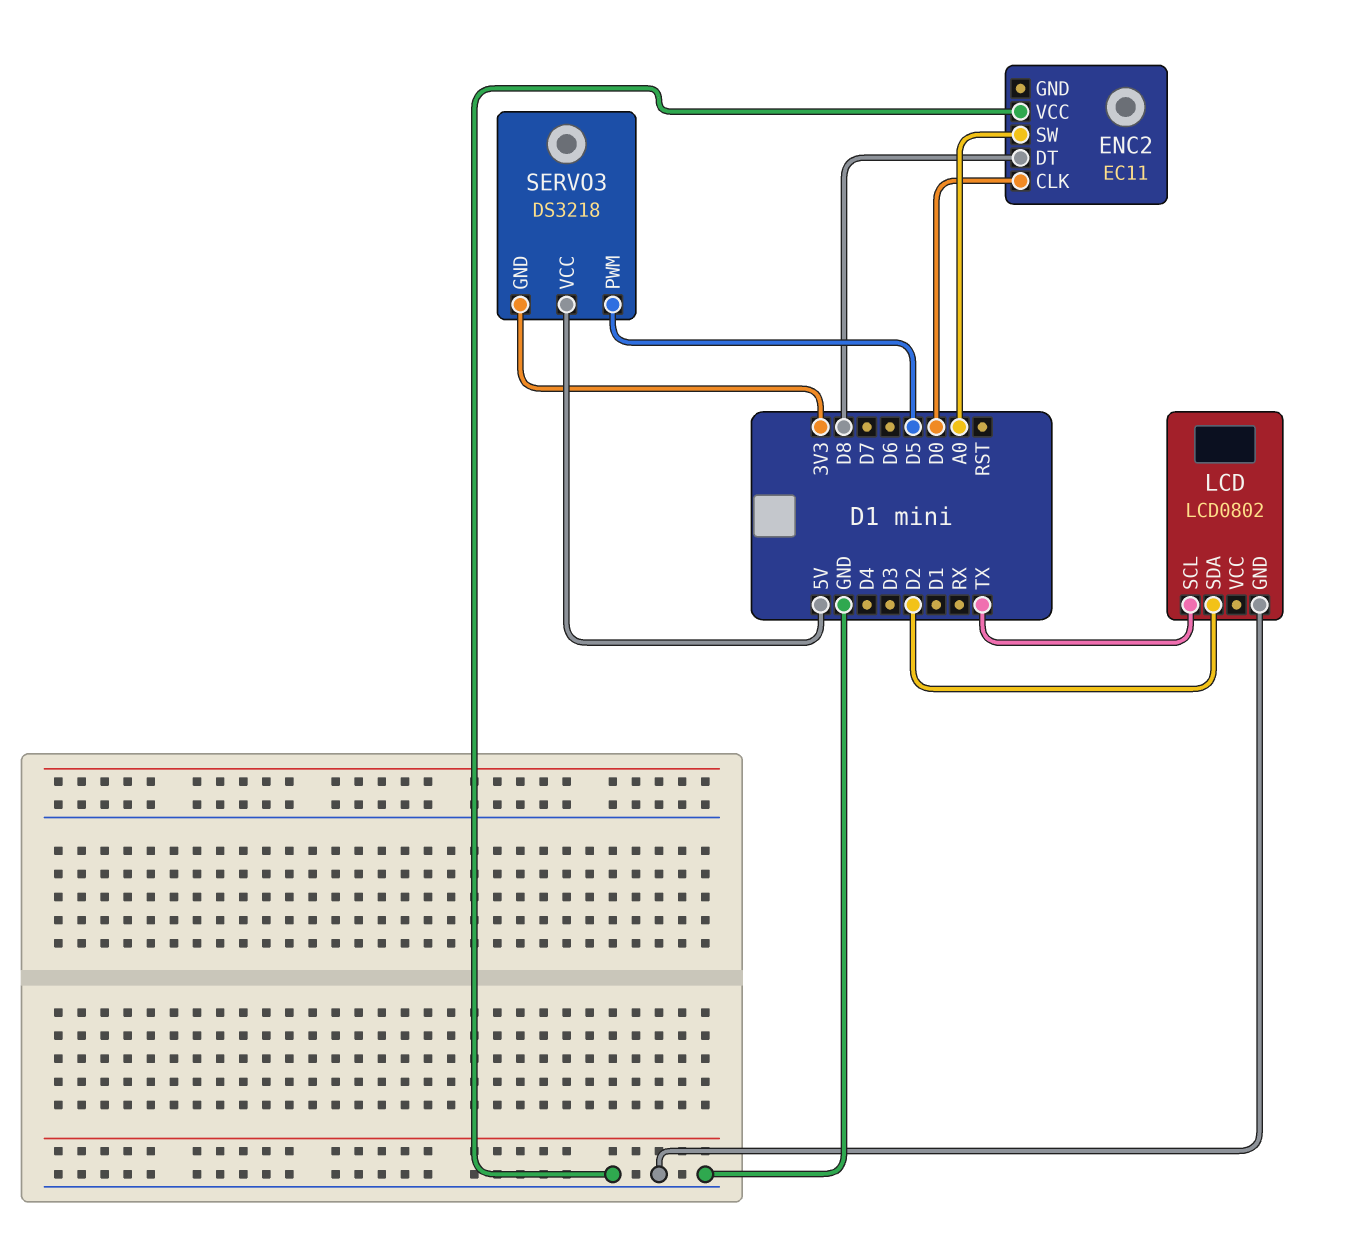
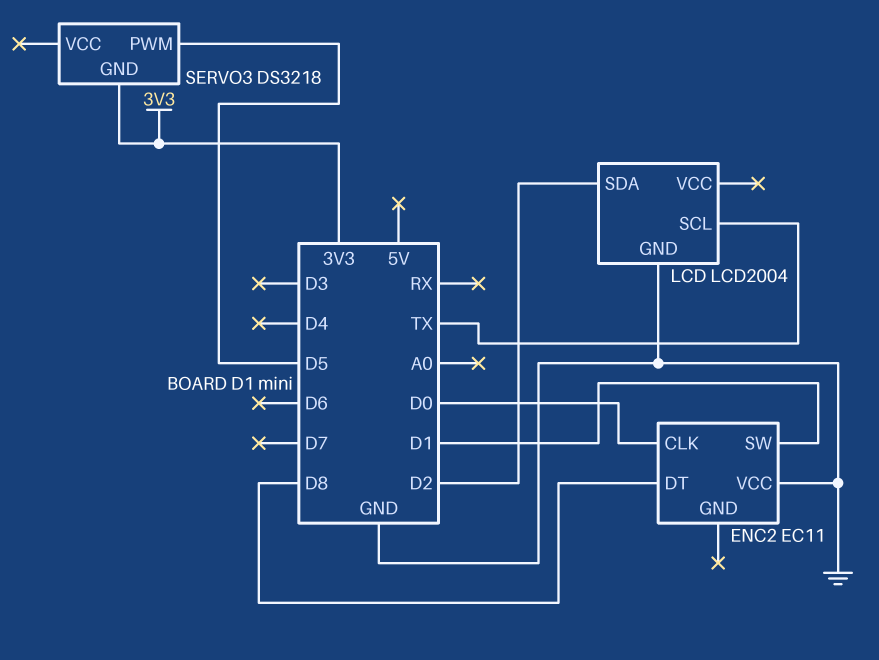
ENC2 pin SW: A0 -> D1
LCD: LCD0802 -> LCD2004
SERVO3 pin VCC: 5V -> none

